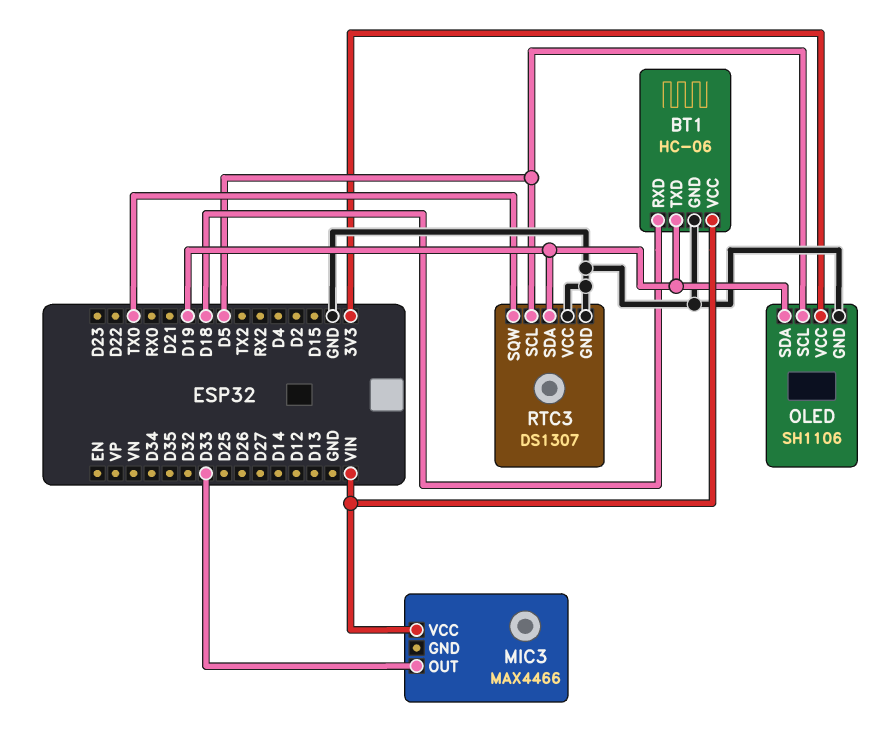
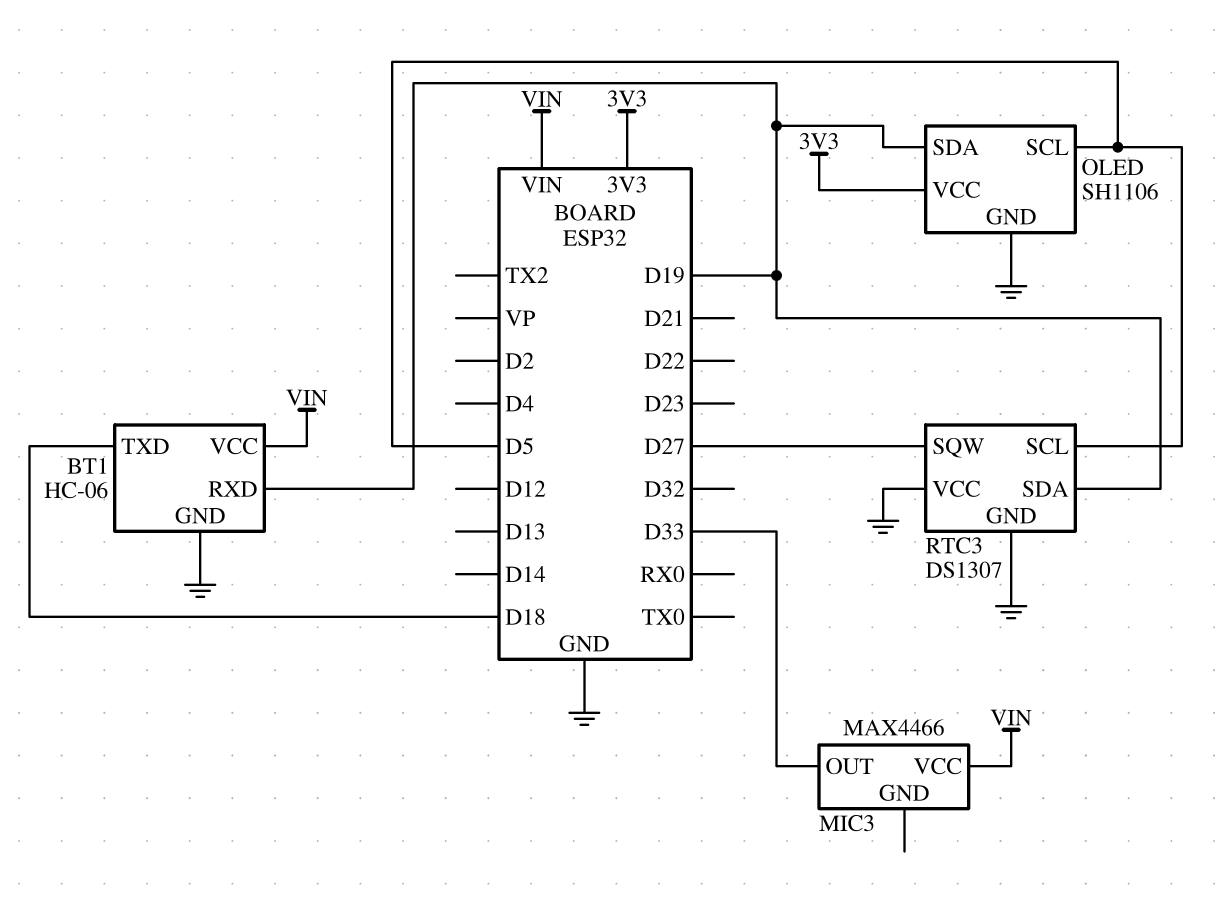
BT1 pin RXD: D18 -> D19
BT1 pin TXD: D19 -> D18
RTC3 pin SQW: TX0 -> D27

